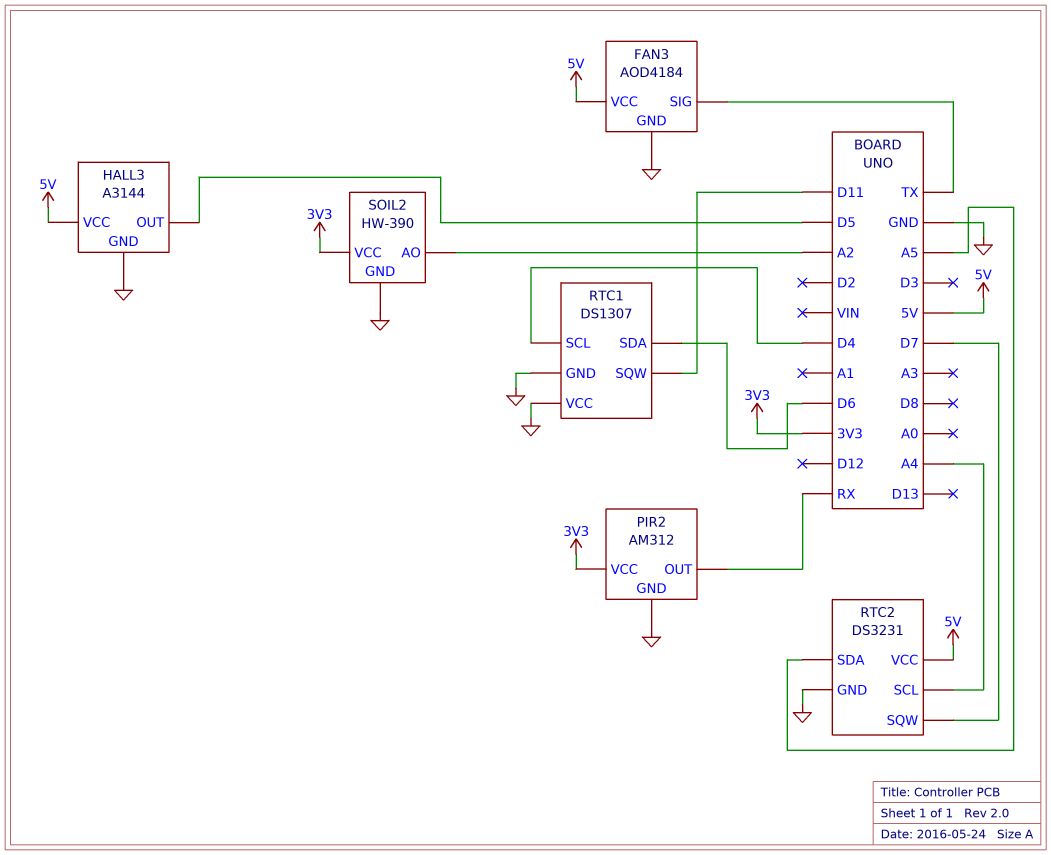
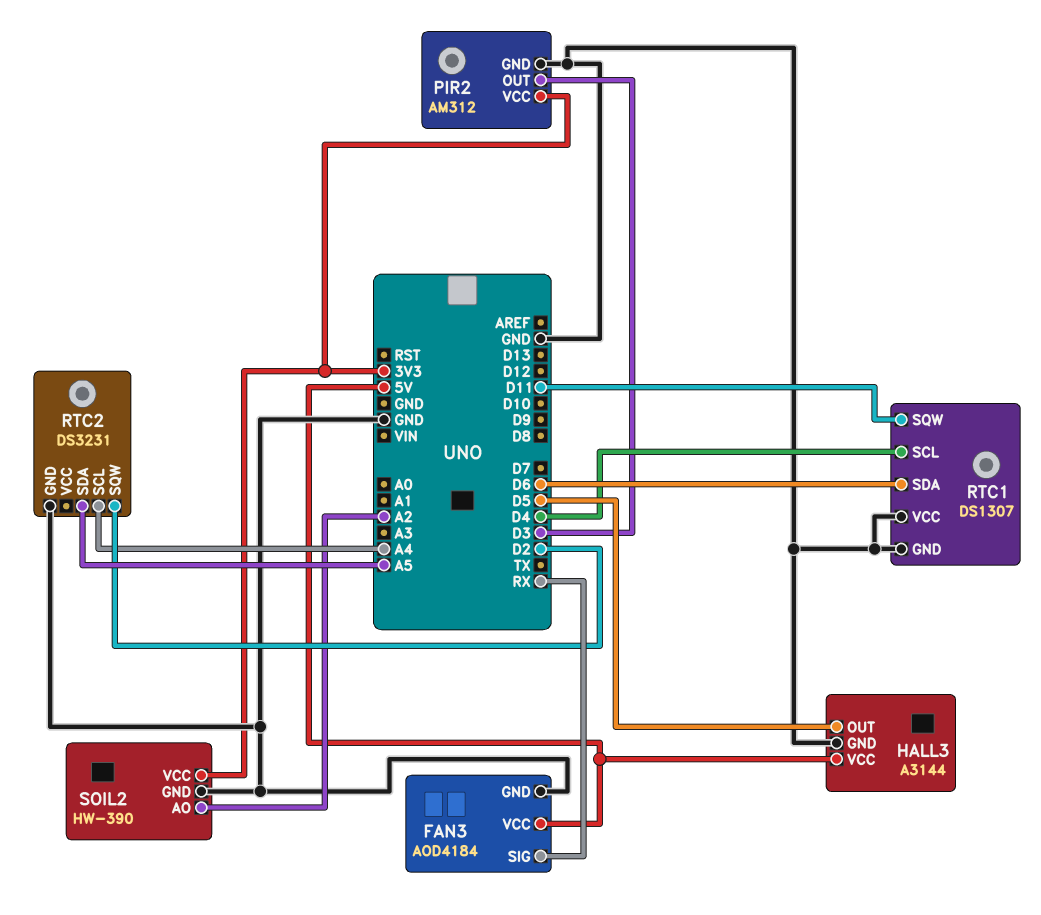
FAN3 pin SIG: TX -> RX
PIR2 pin OUT: RX -> D3
RTC2 pin SQW: D7 -> D2
RTC2 pin VCC: 5V -> none

